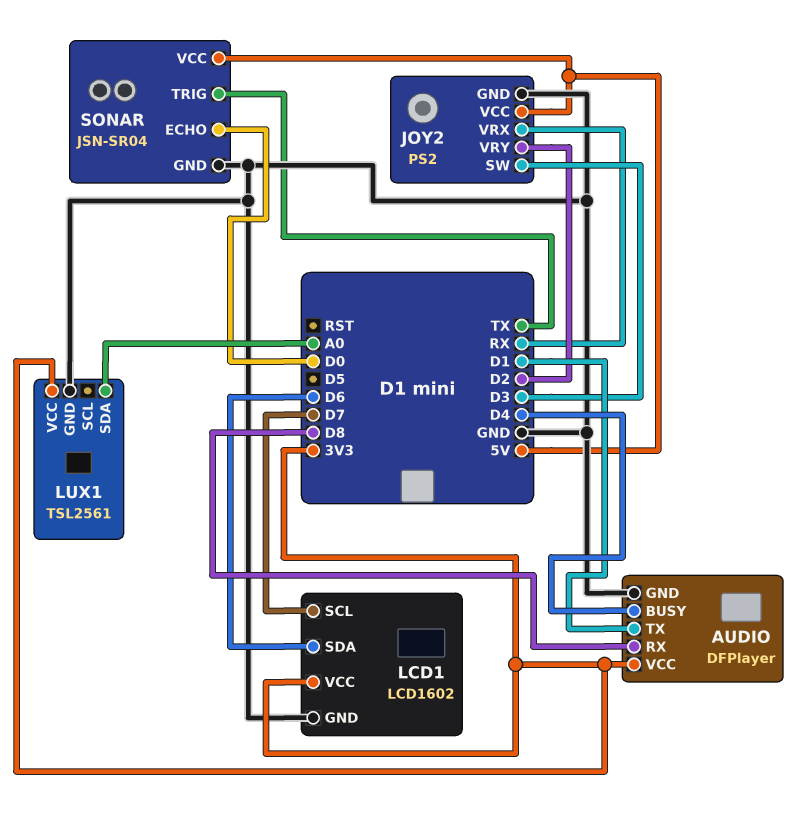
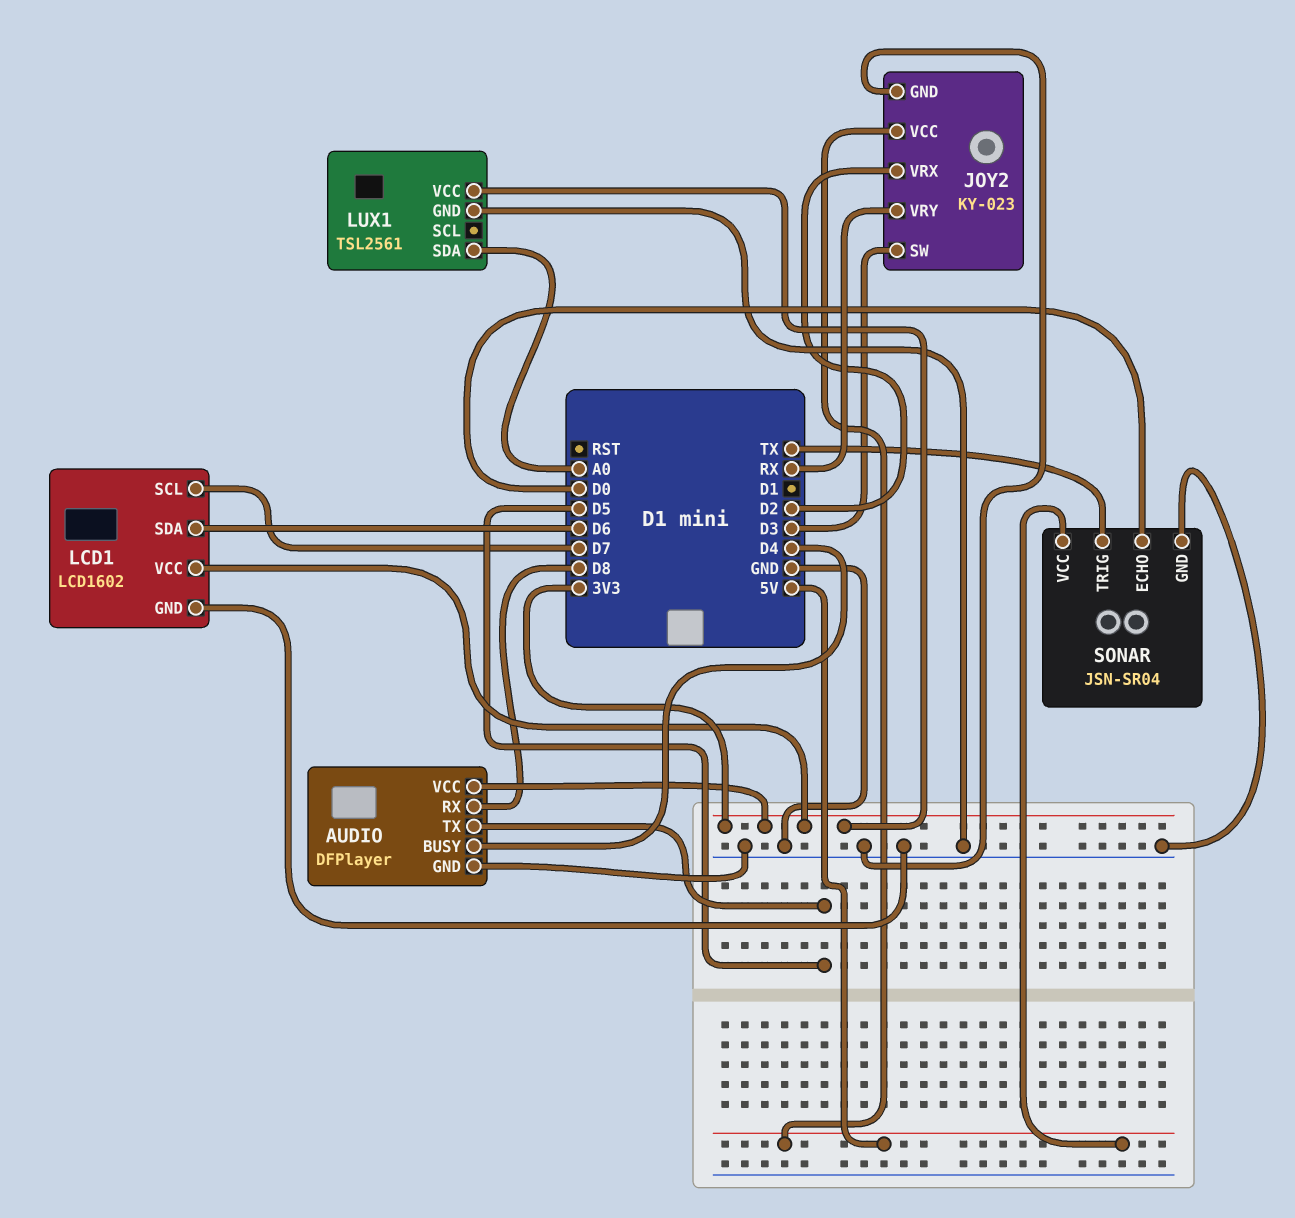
AUDIO pin TX: D1 -> D5
JOY2: PS2 -> KY-023
JOY2 pin VRX: RX -> D2
JOY2 pin VRY: D2 -> RX

